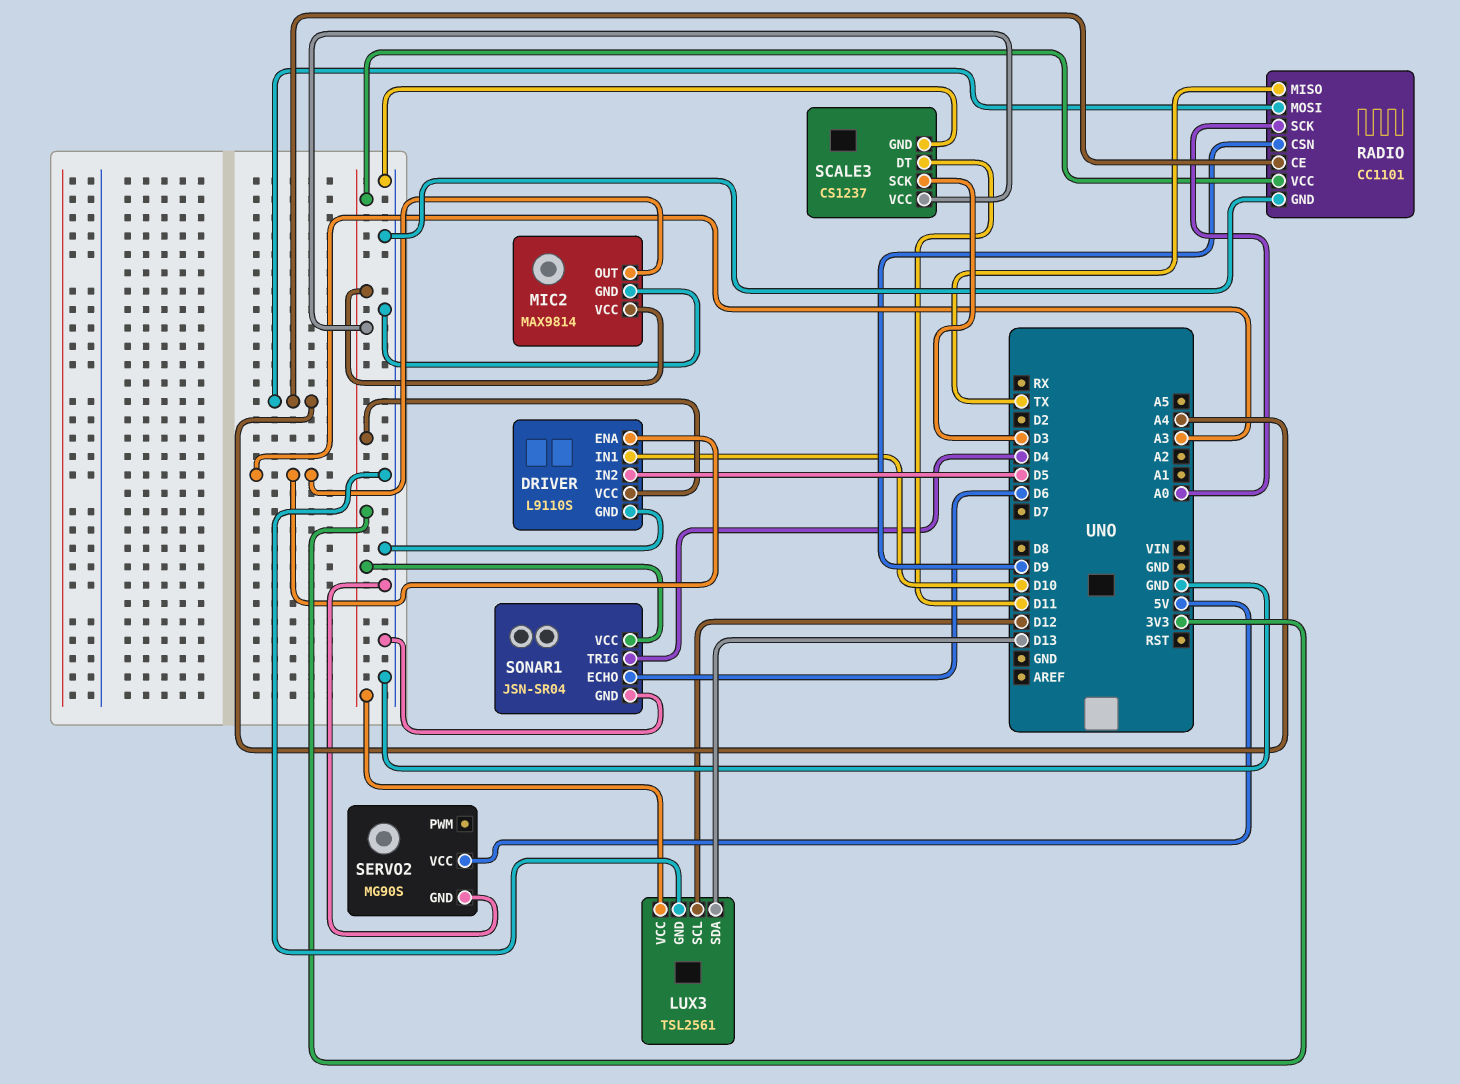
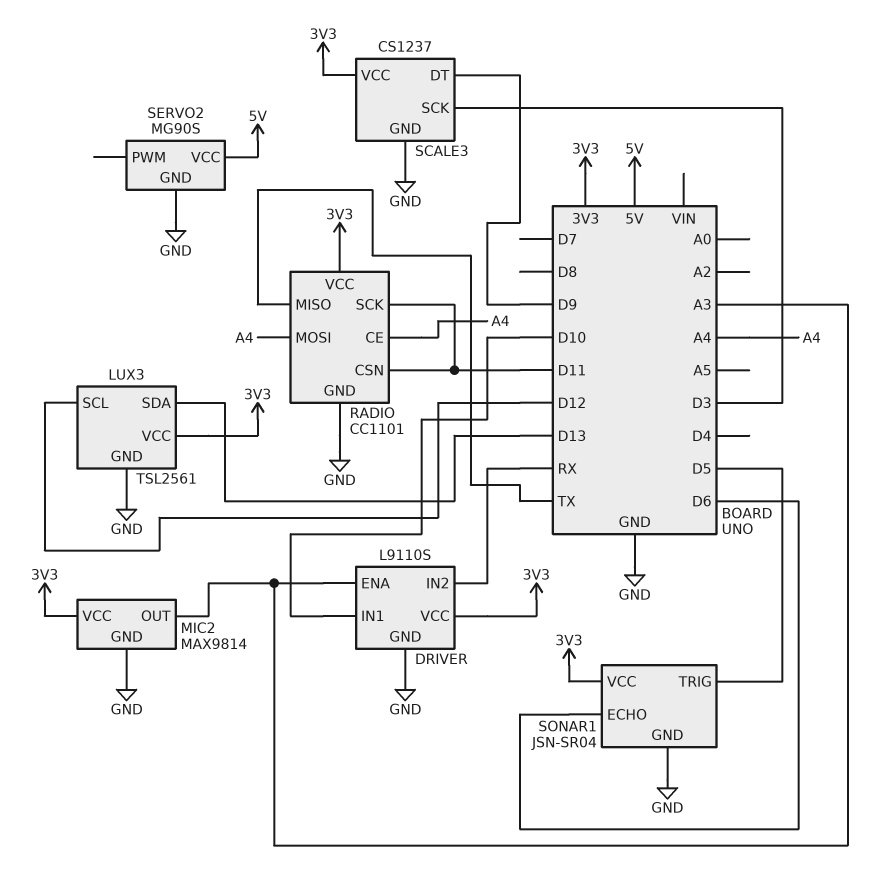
DRIVER pin IN2: D5 -> RX
RADIO pin CSN: D9 -> D11
RADIO pin SCK: A0 -> D11
SCALE3 pin DT: D11 -> D9
SONAR1 pin TRIG: D4 -> D5

